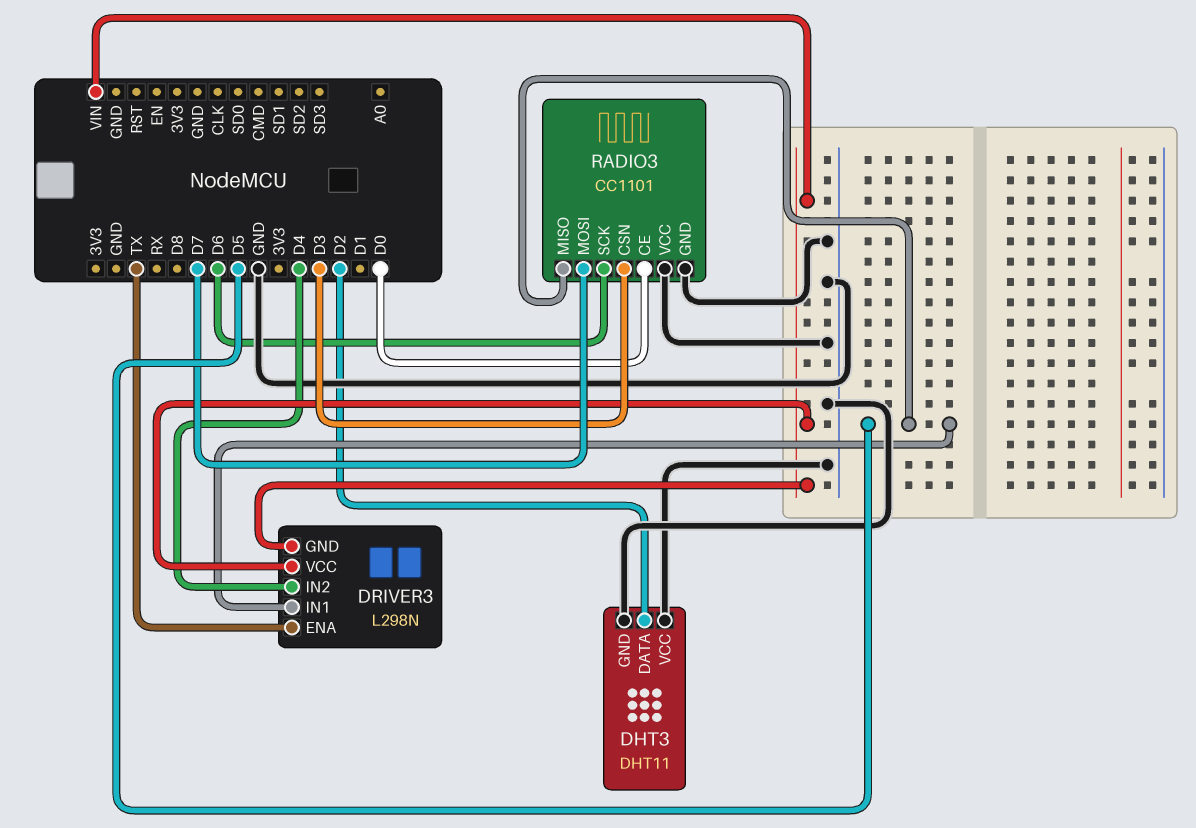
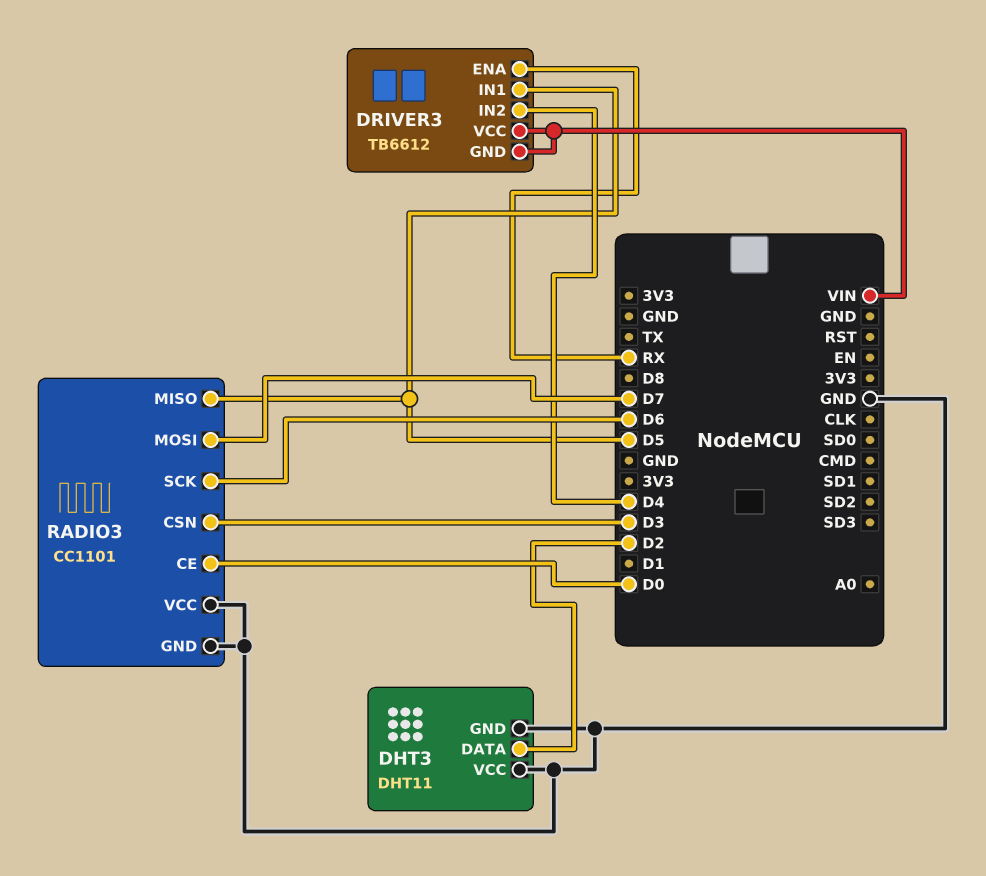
DRIVER3: L298N -> TB6612
DRIVER3 pin ENA: TX -> RX

